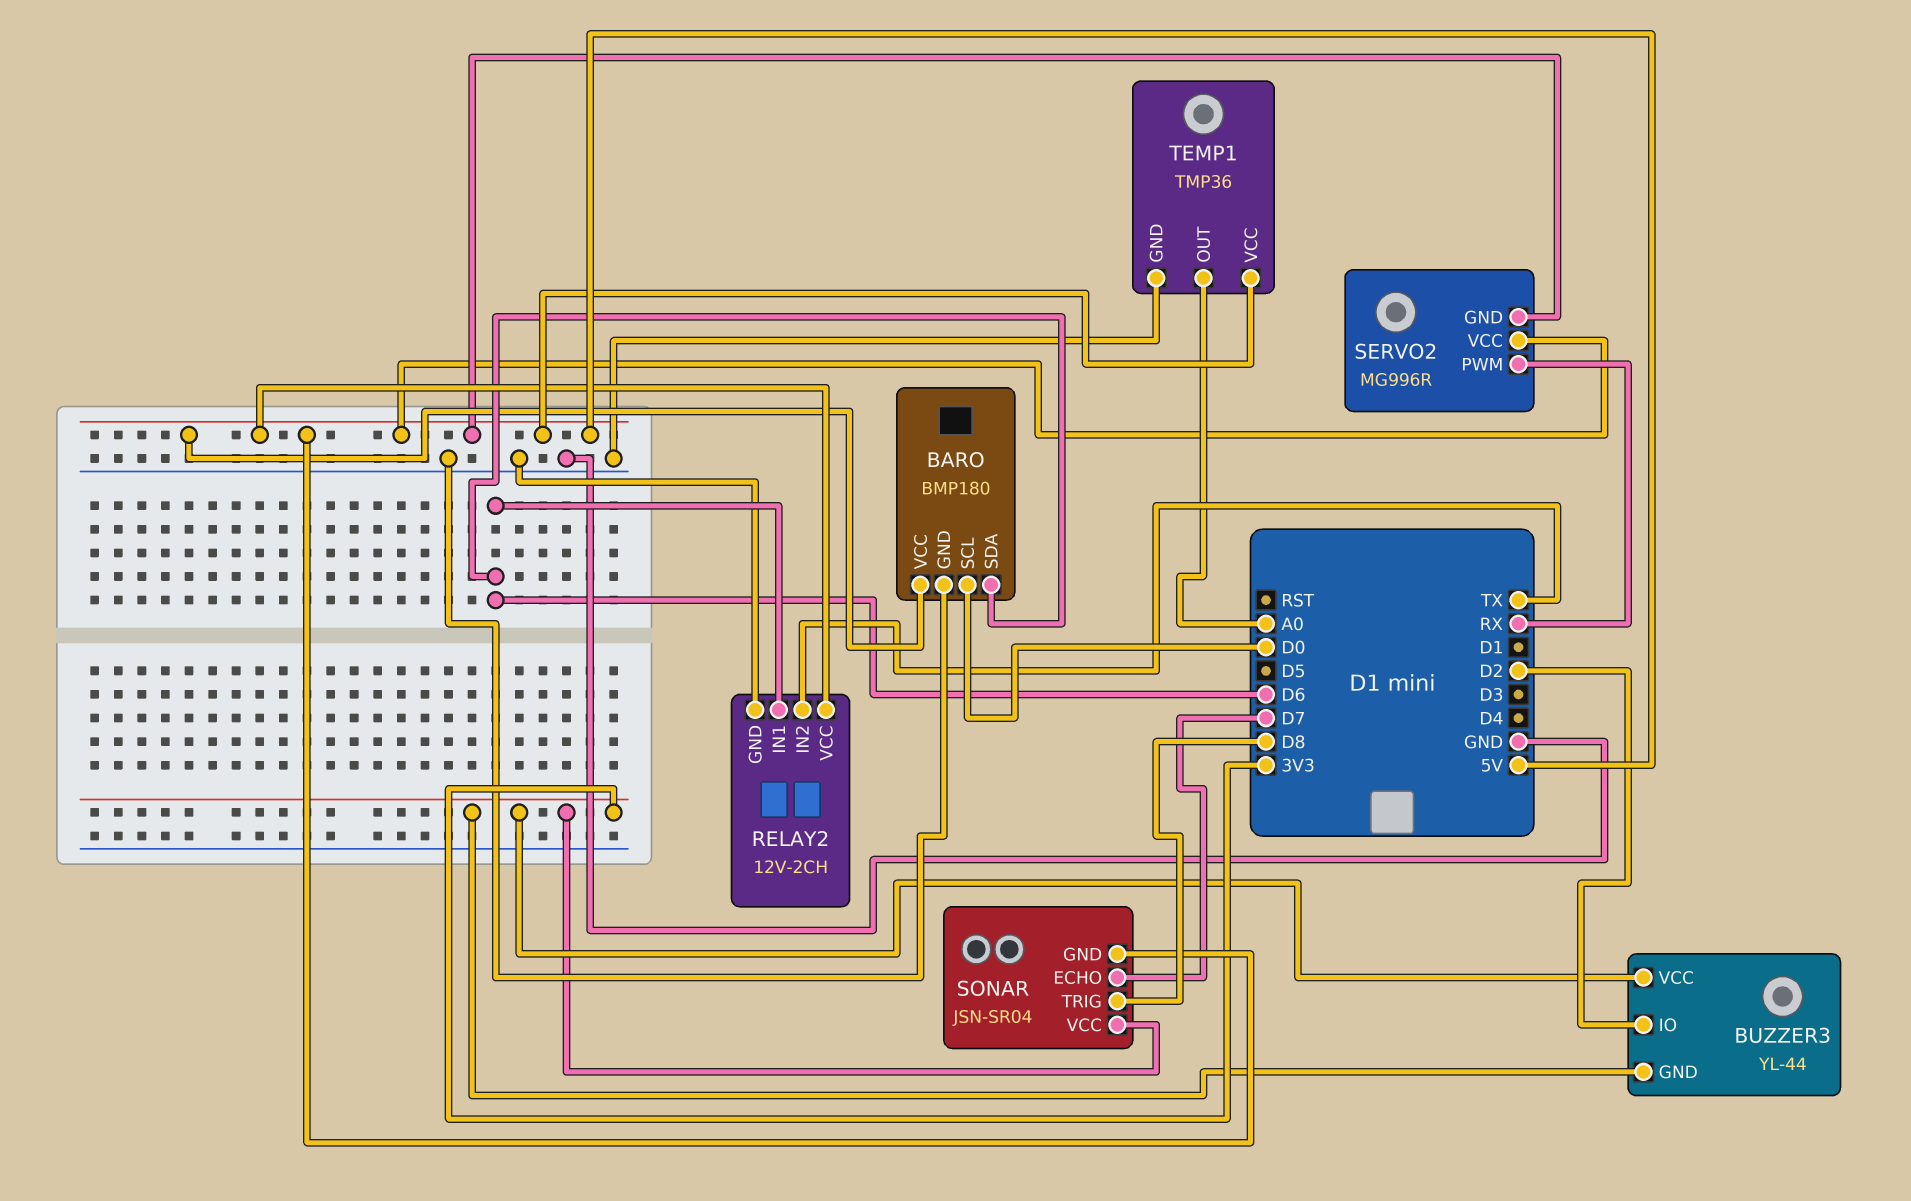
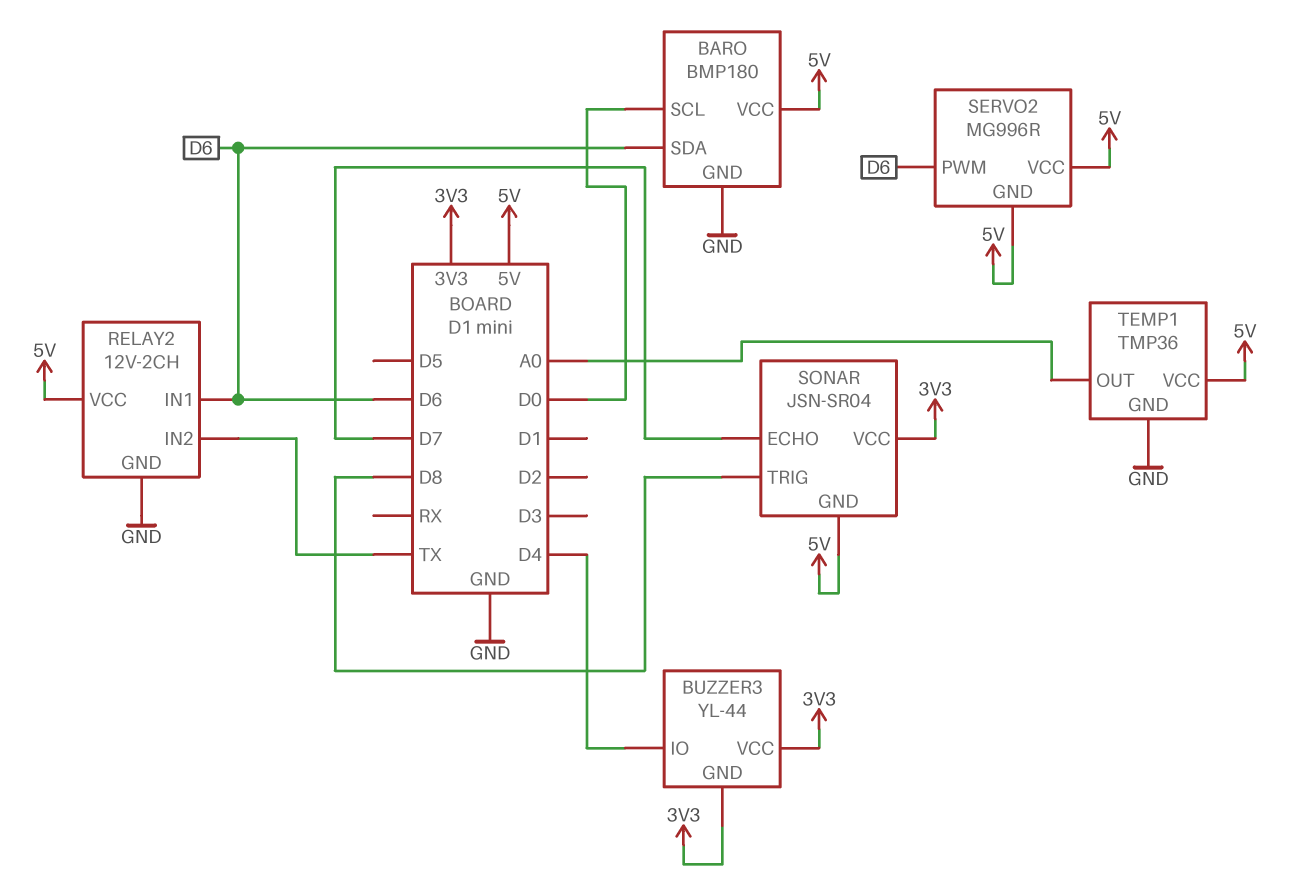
BUZZER3 pin IO: D2 -> D4
SERVO2 pin PWM: RX -> D6

